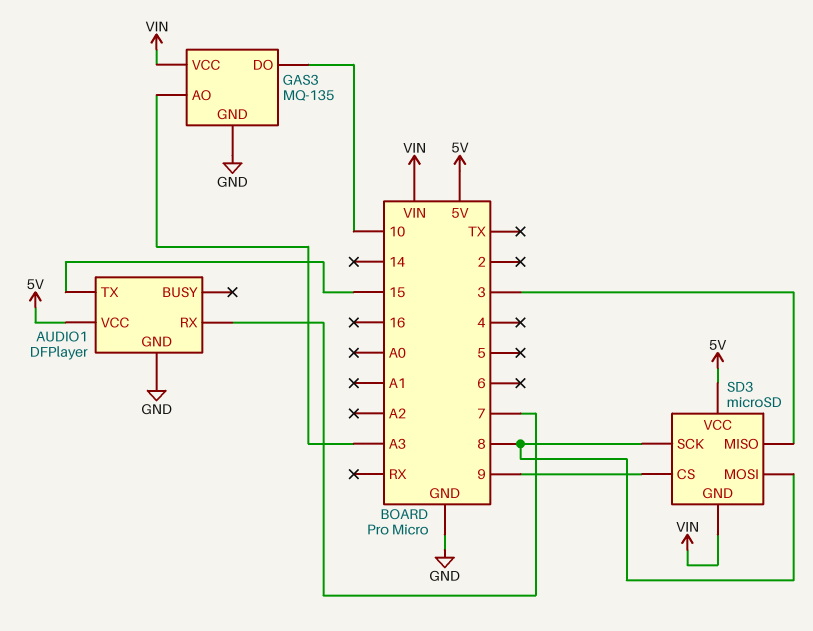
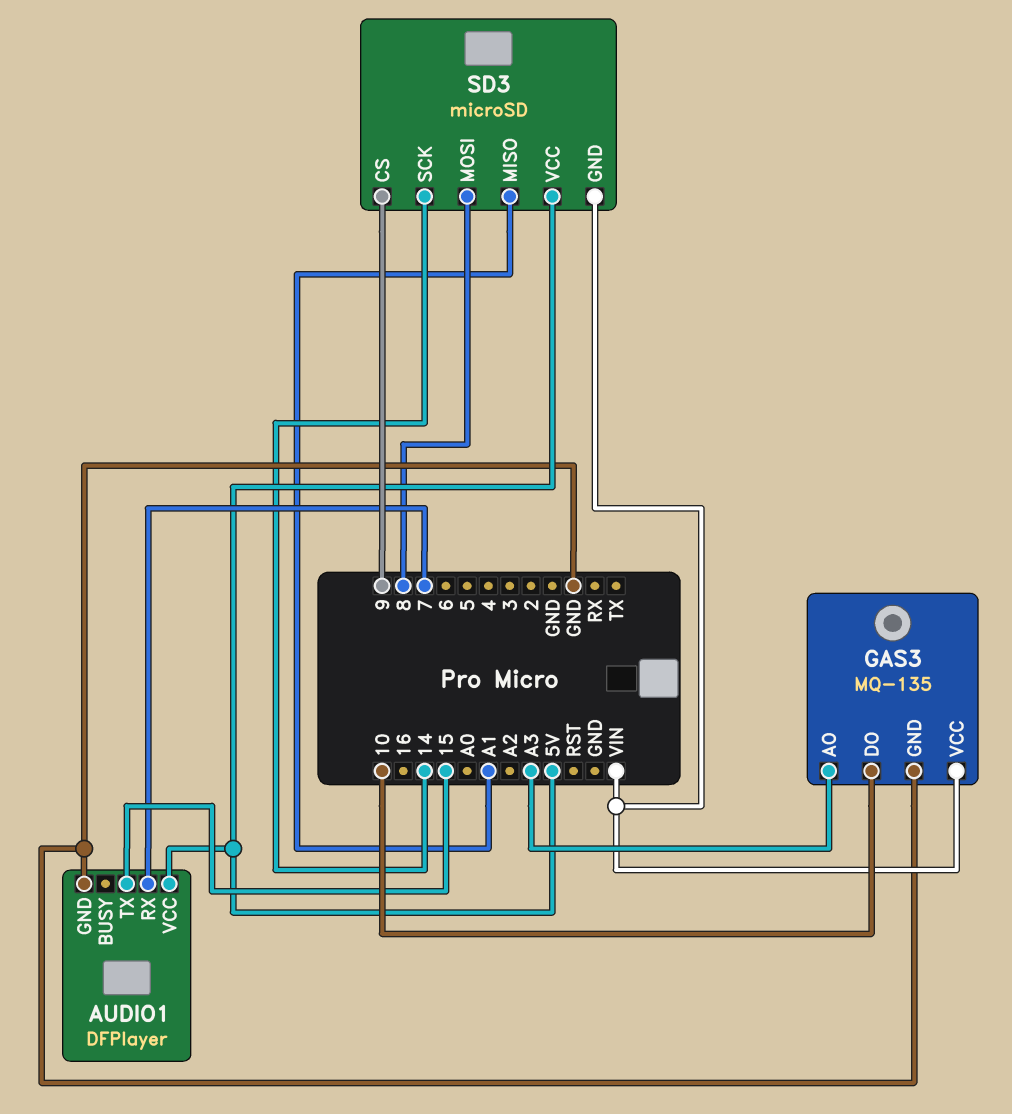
SD3 pin MISO: 3 -> A1
SD3 pin SCK: 8 -> 14

